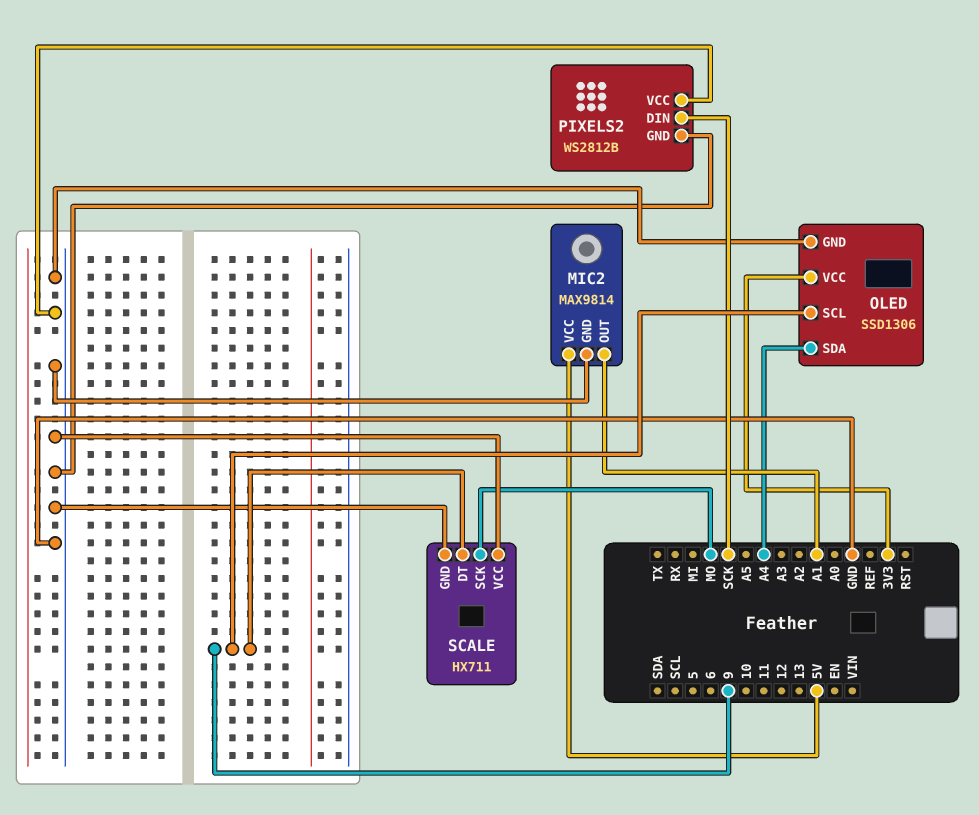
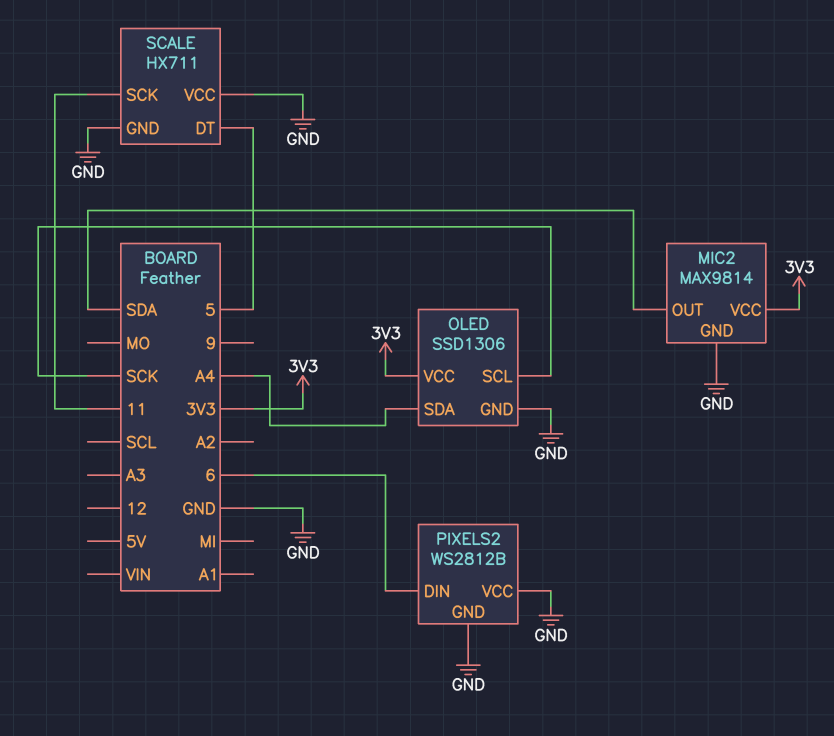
MIC2 pin OUT: A1 -> SDA
MIC2 pin VCC: 5V -> 3V3
OLED pin SCL: 9 -> SCK
PIXELS2 pin DIN: SCK -> 6
SCALE pin DT: 9 -> 5
SCALE pin SCK: MO -> 11

